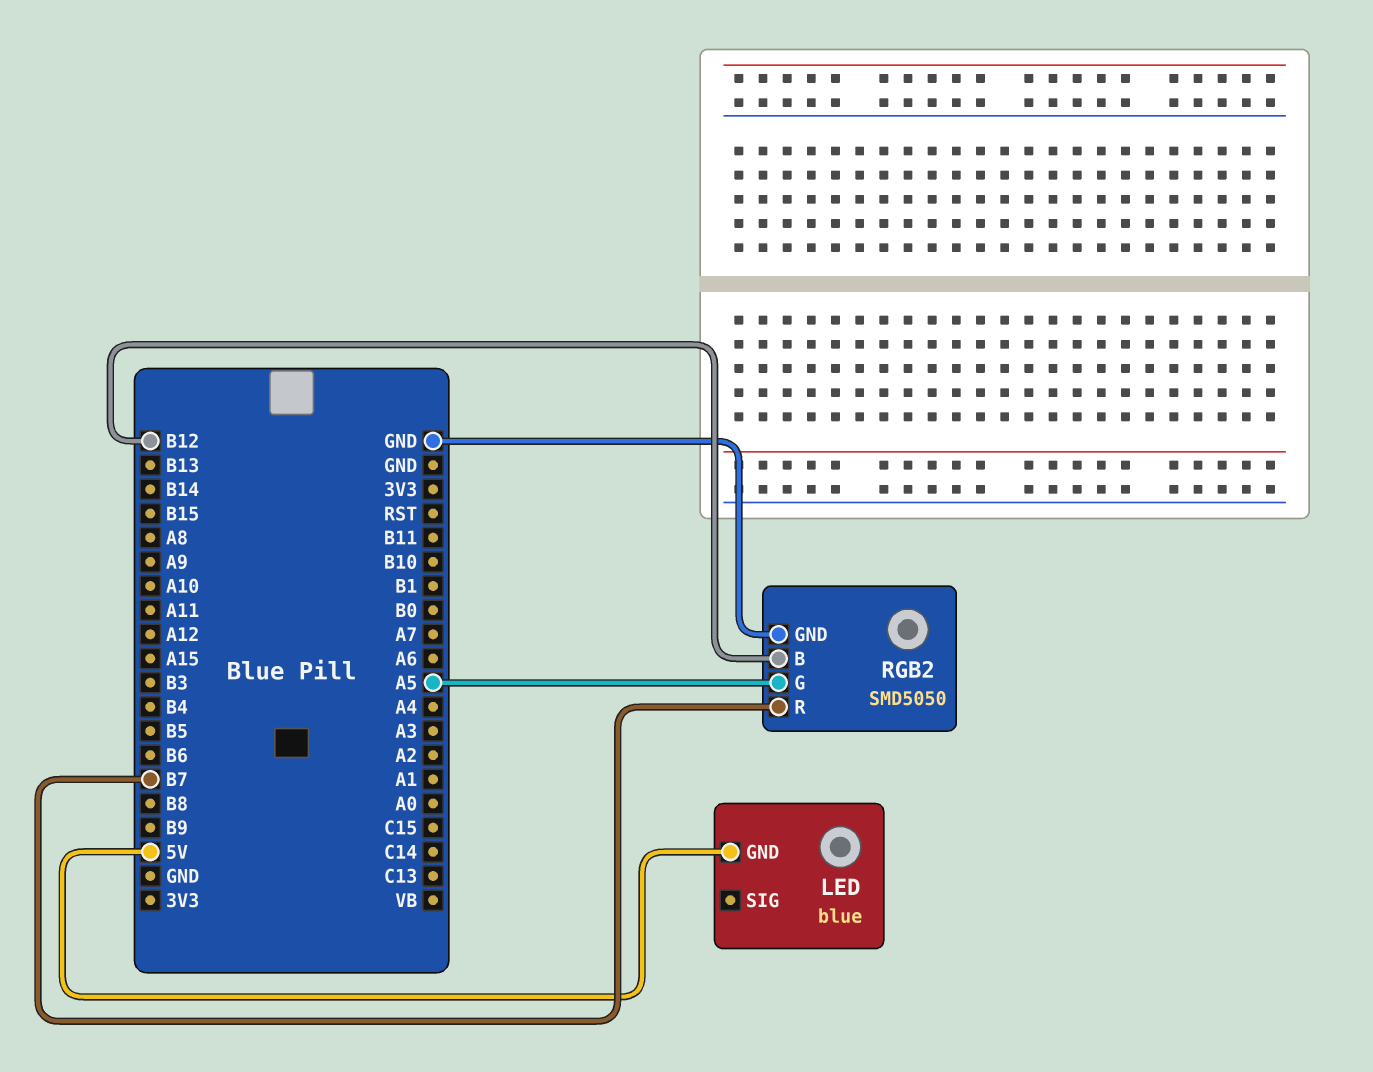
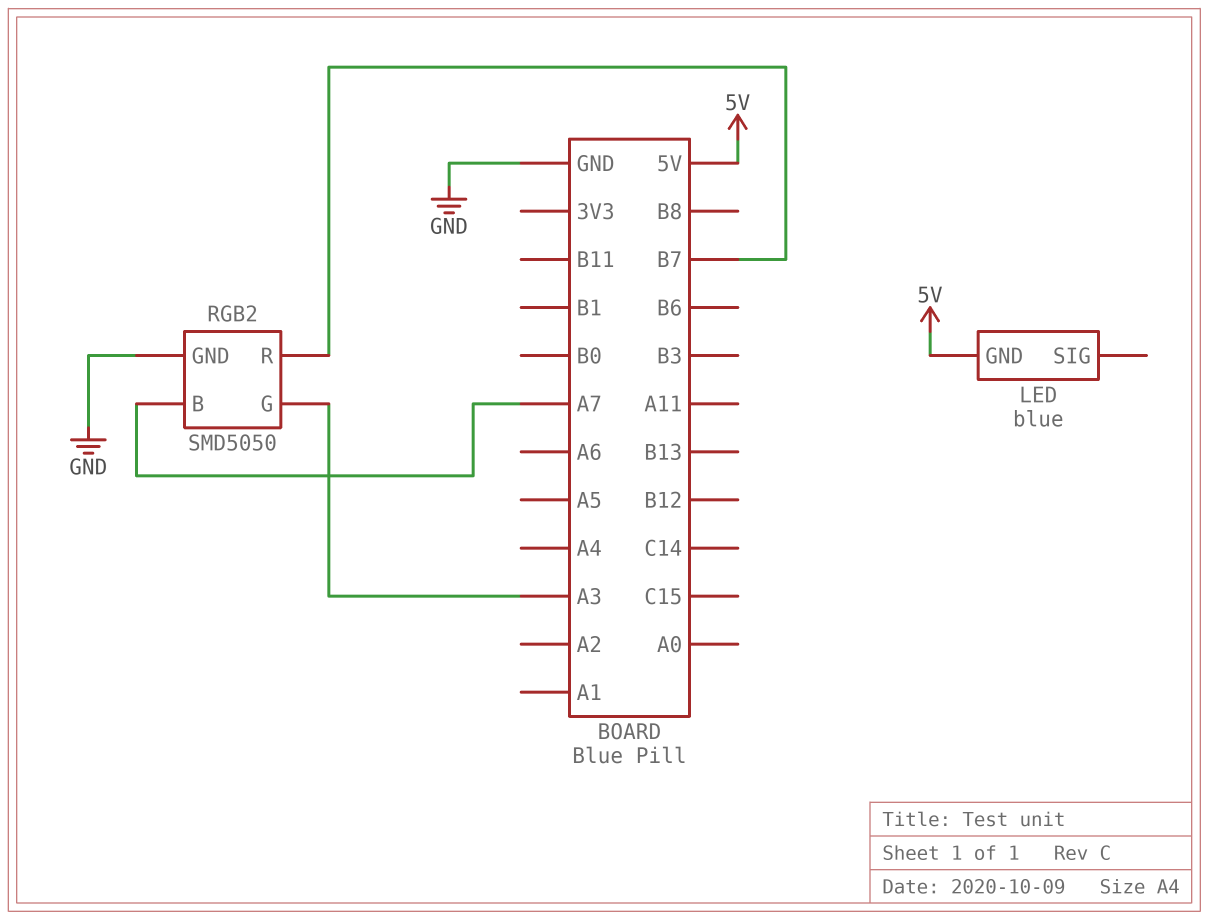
RGB2 pin B: B12 -> A7
RGB2 pin G: A5 -> A3

